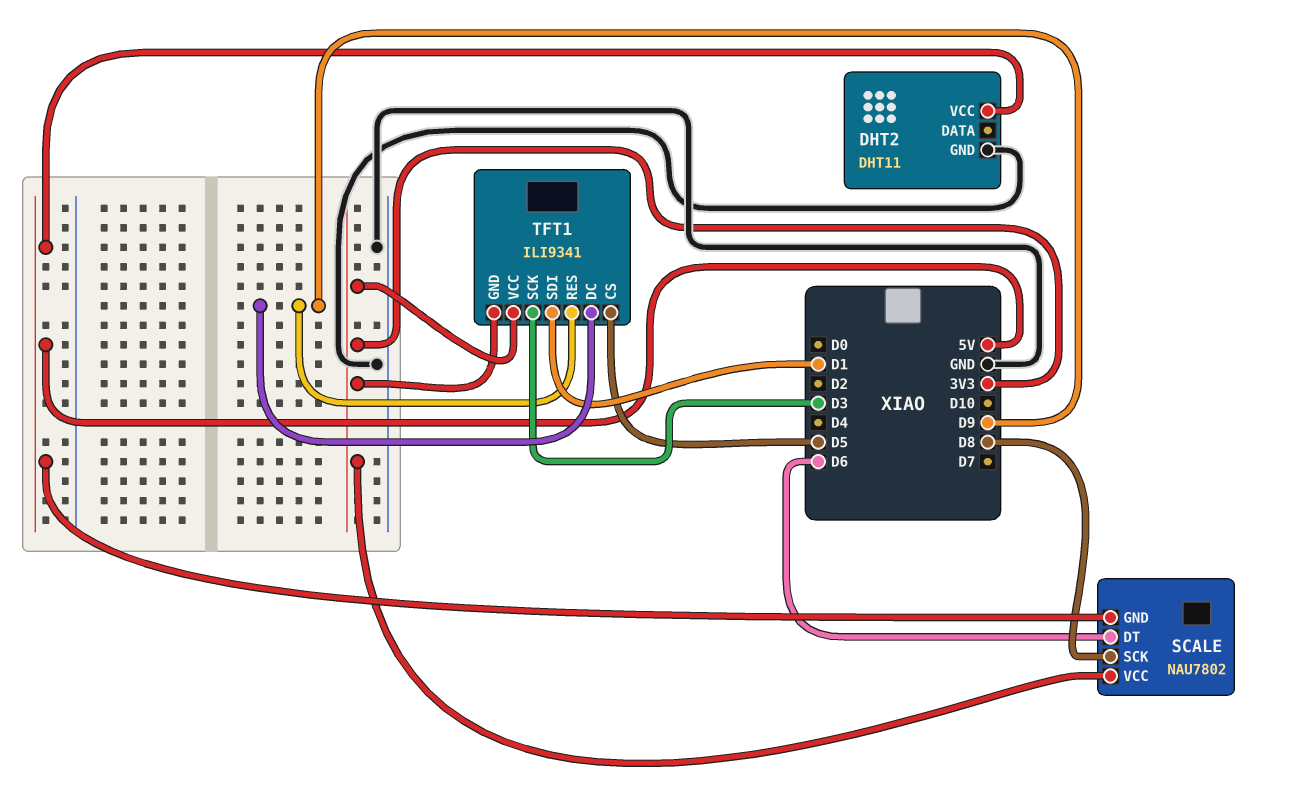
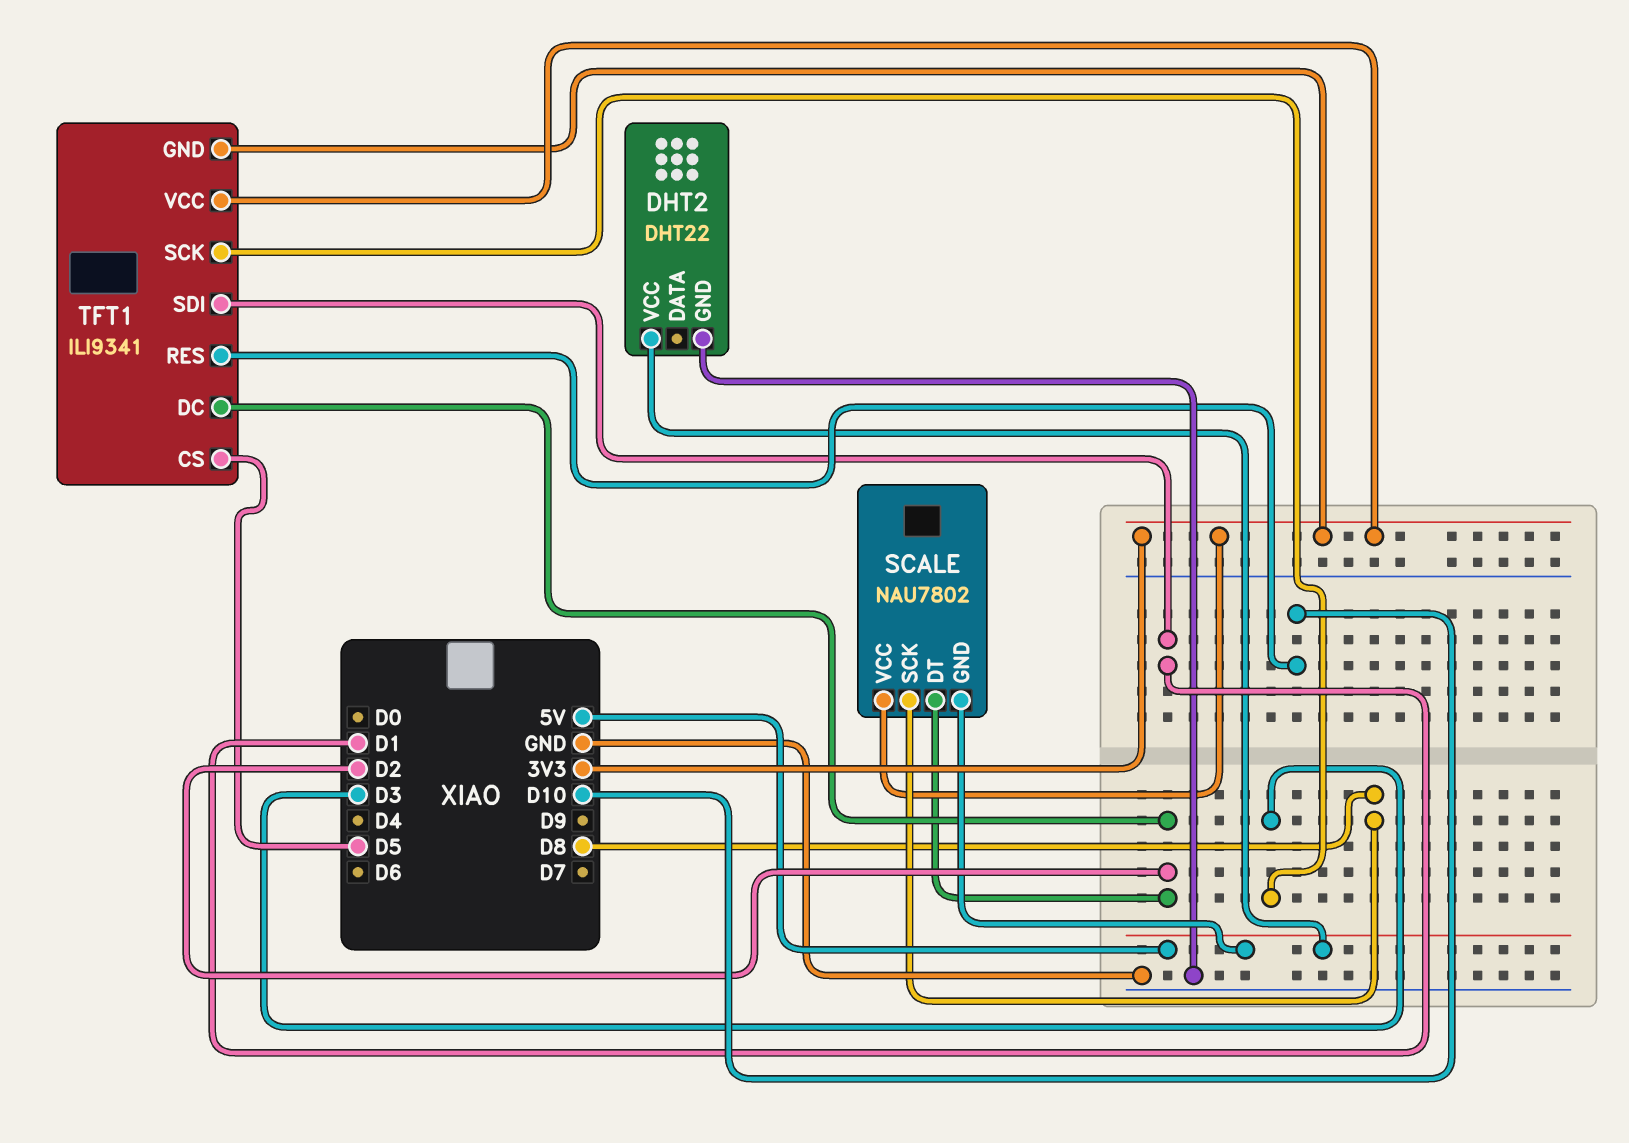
DHT2: DHT11 -> DHT22
SCALE pin DT: D6 -> D2
TFT1 pin DC: D9 -> D2
TFT1 pin RES: D9 -> D10

